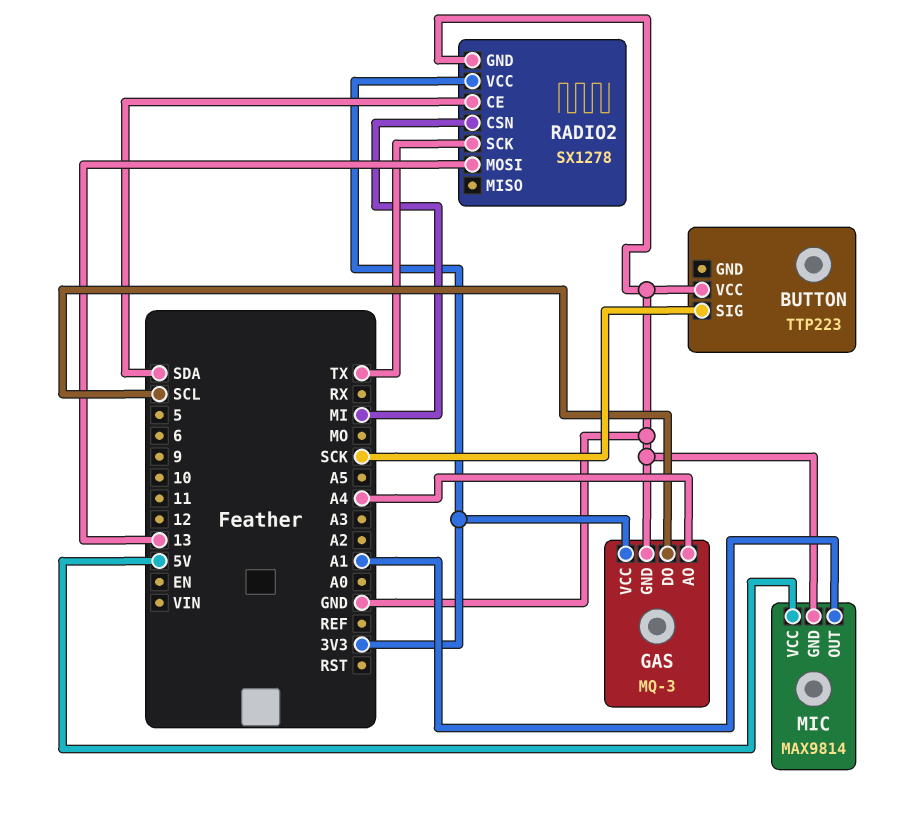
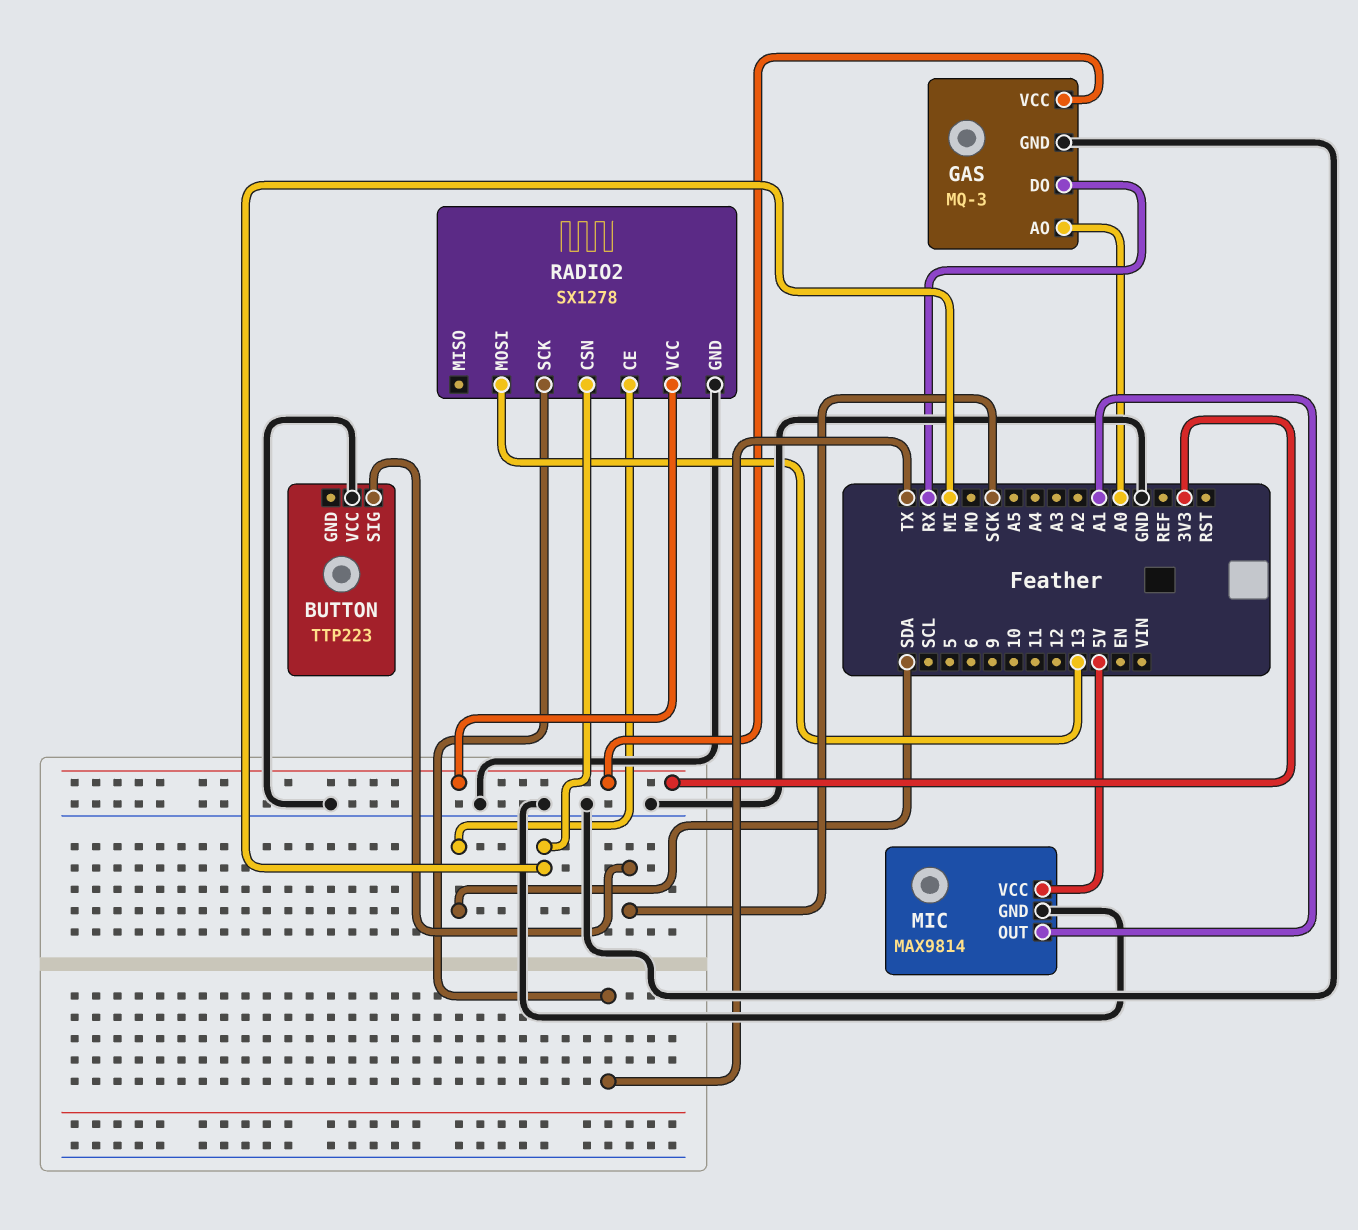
GAS pin AO: A4 -> A0
GAS pin DO: SCL -> RX

